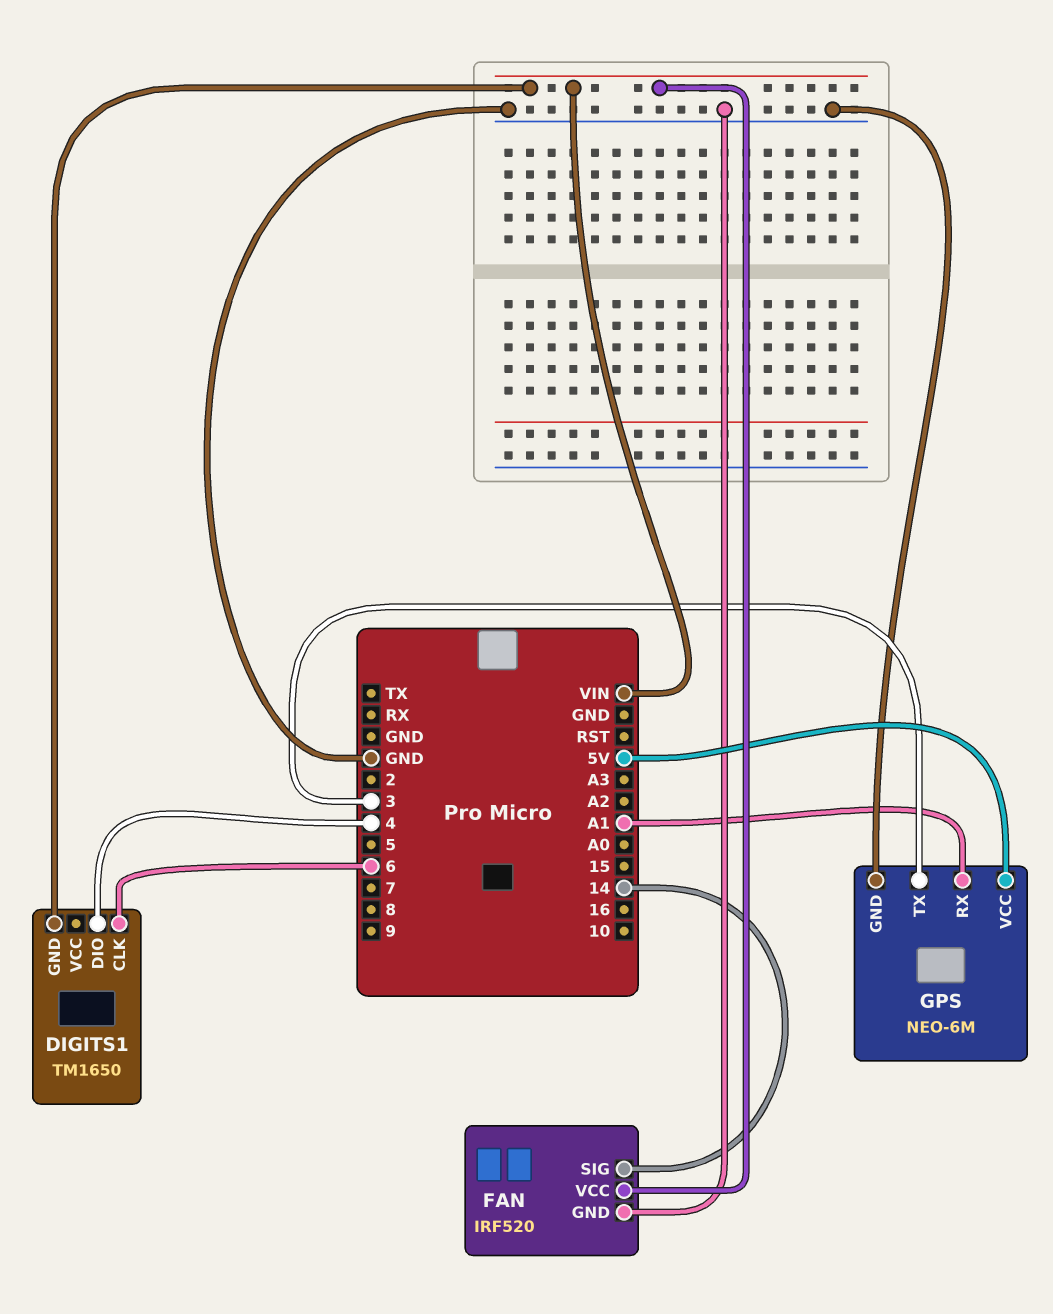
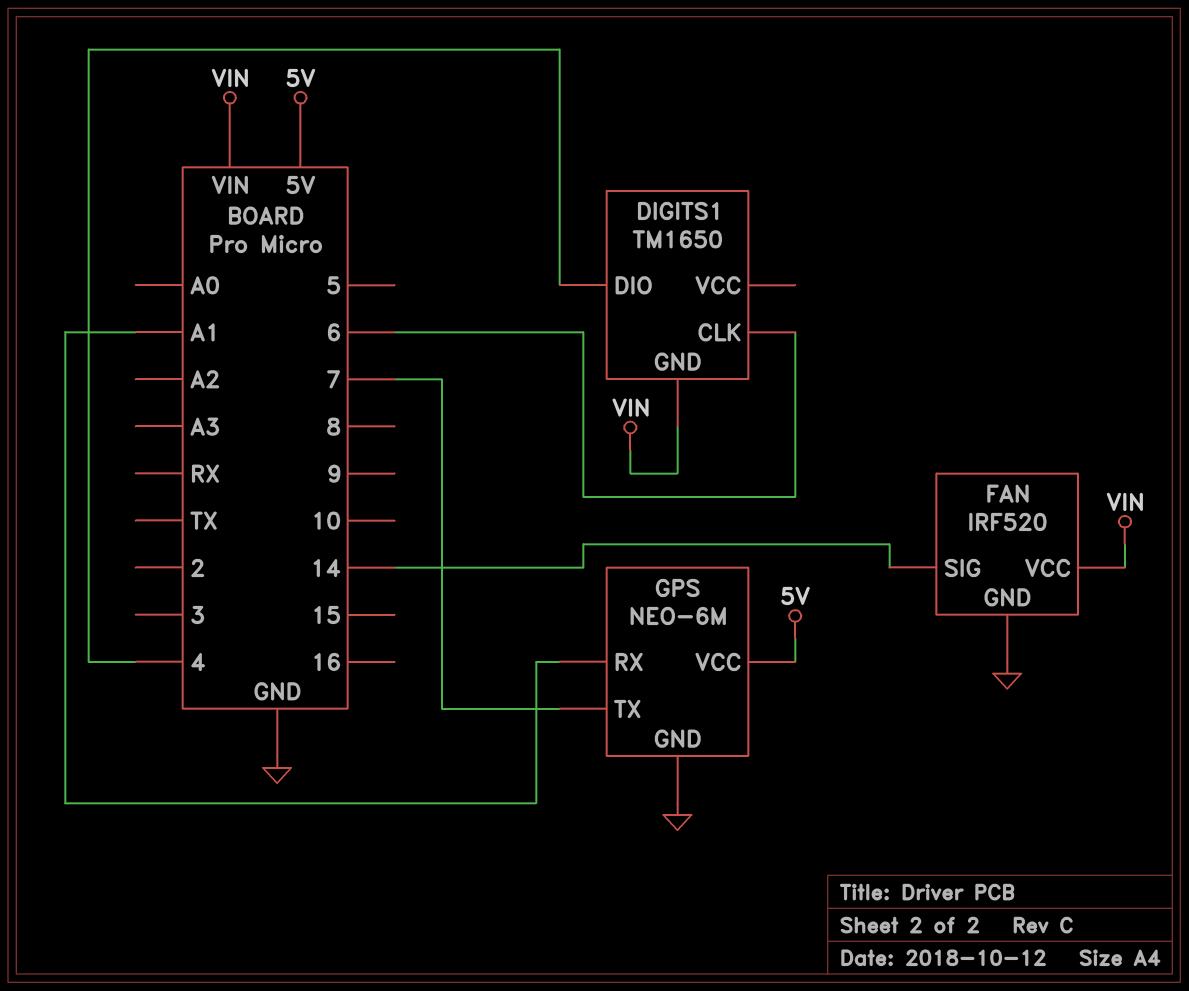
GPS pin TX: 3 -> 7

